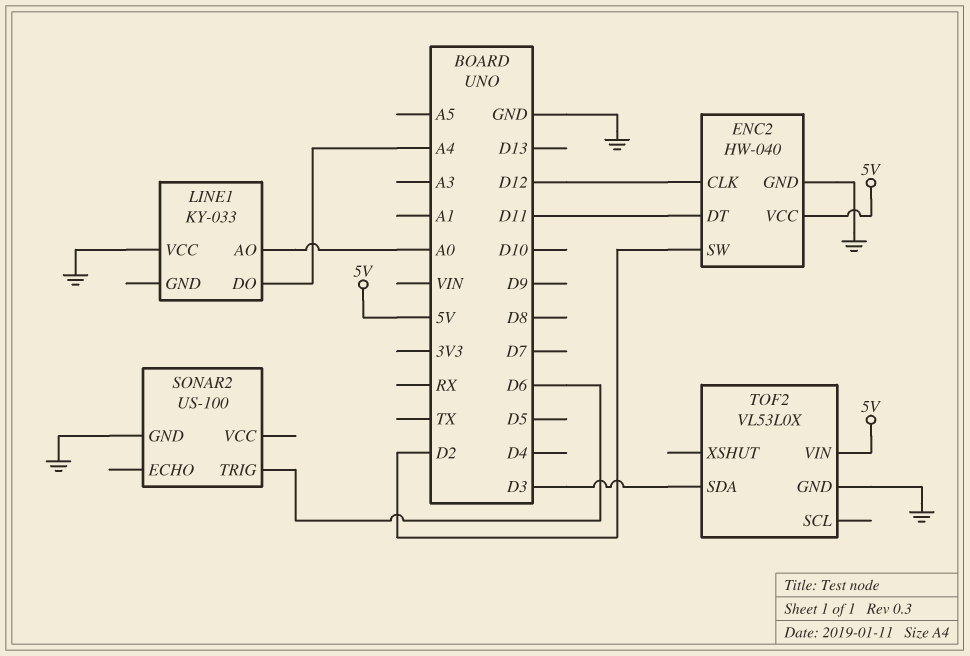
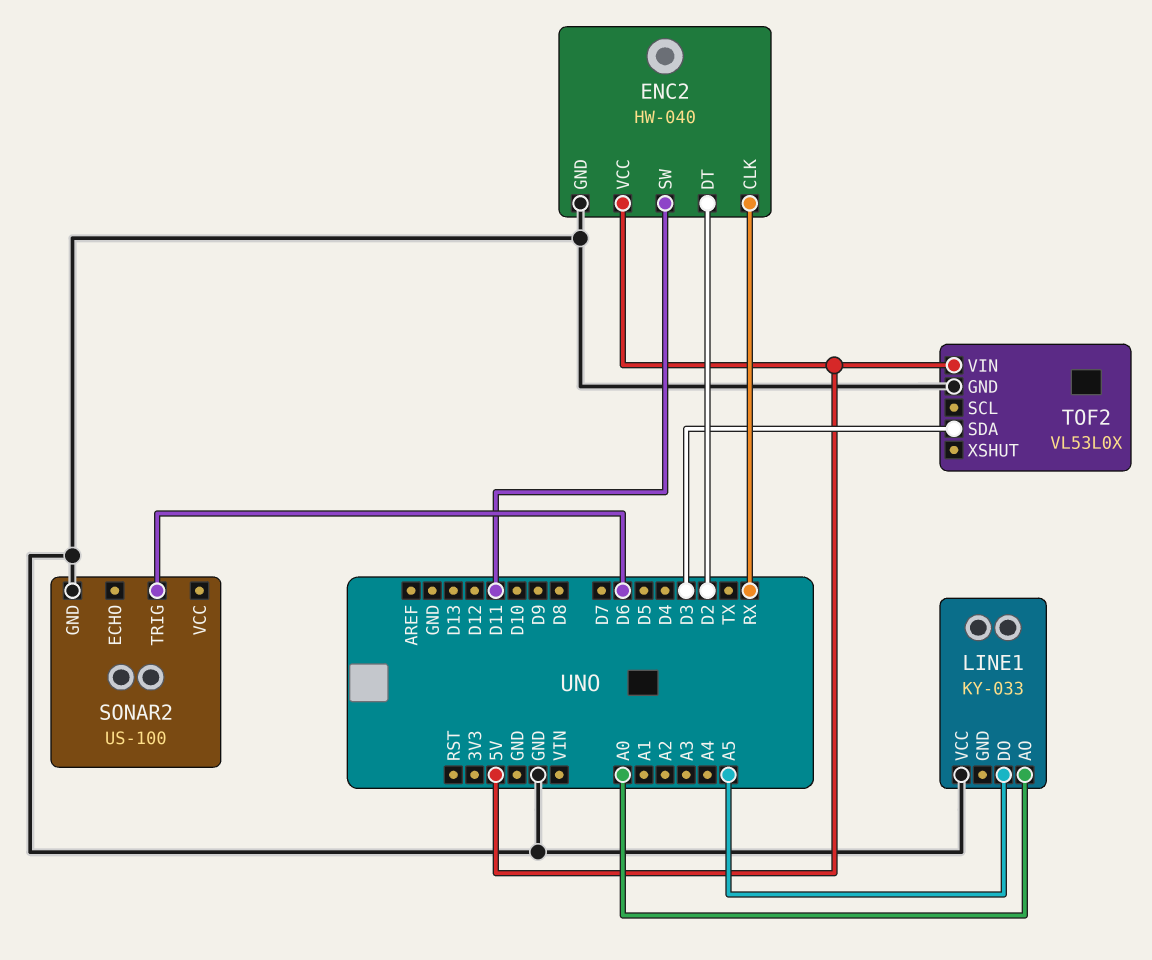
ENC2 pin CLK: D12 -> RX
ENC2 pin DT: D11 -> D2
ENC2 pin SW: D2 -> D11
LINE1 pin DO: A4 -> A5

